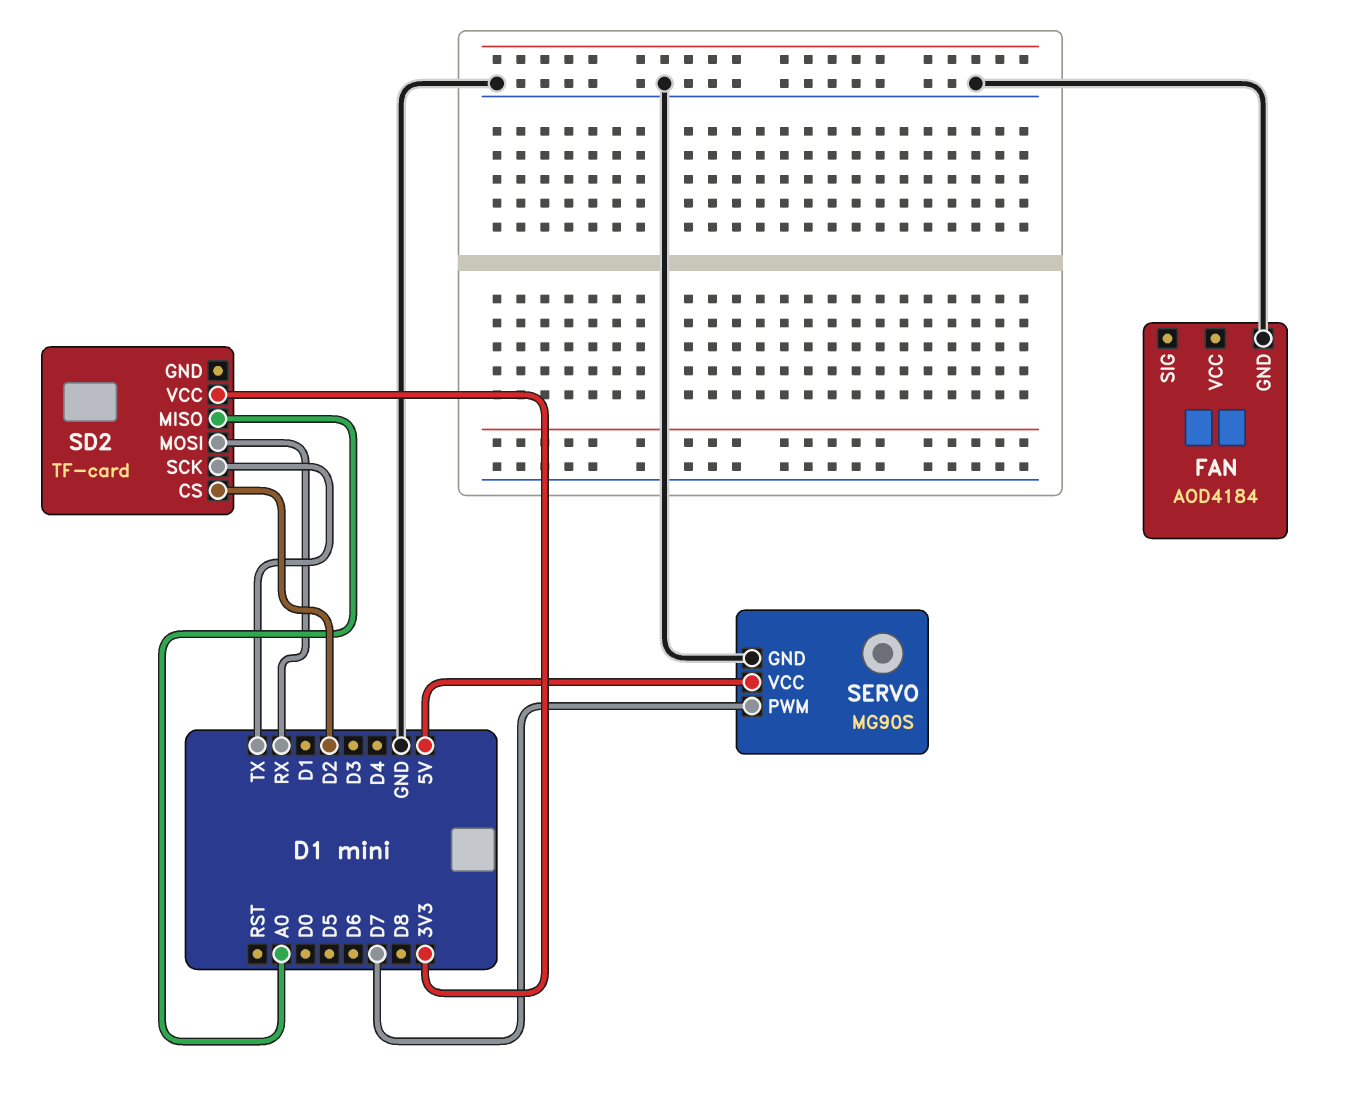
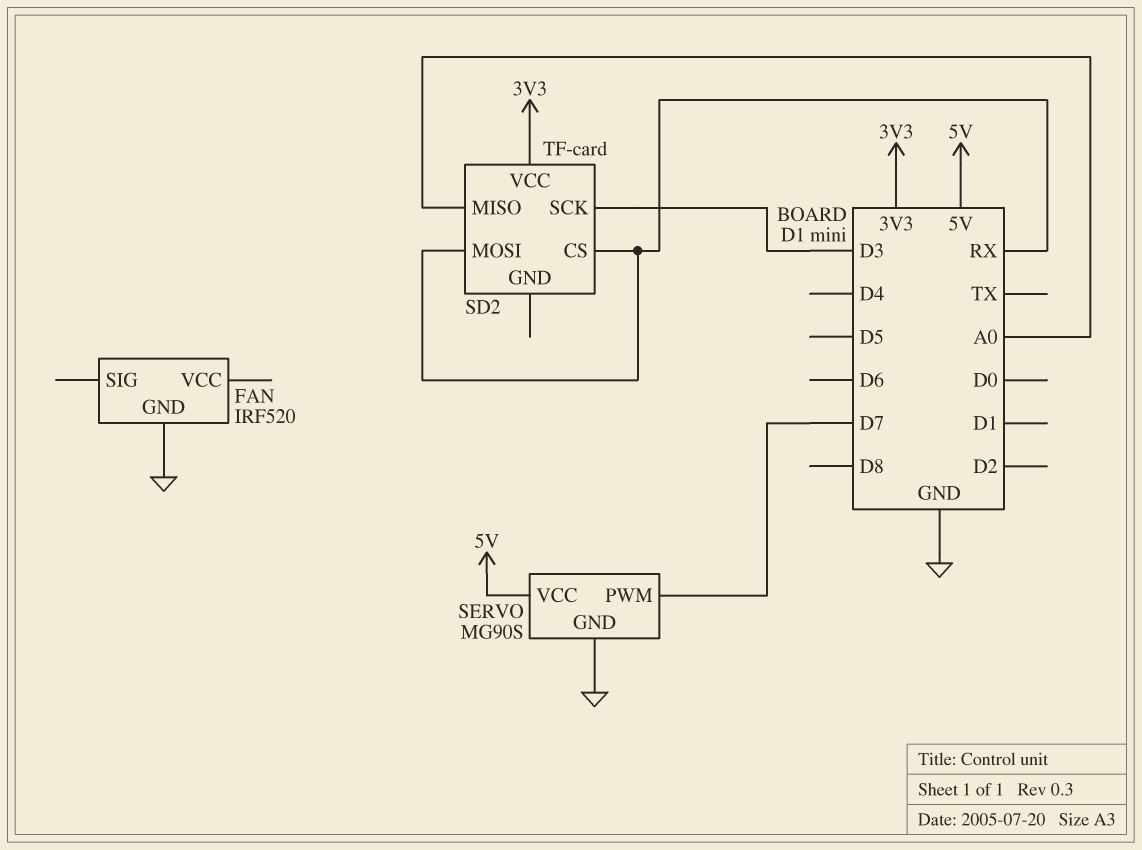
FAN: AOD4184 -> IRF520
SD2 pin CS: D2 -> RX
SD2 pin SCK: TX -> D3

